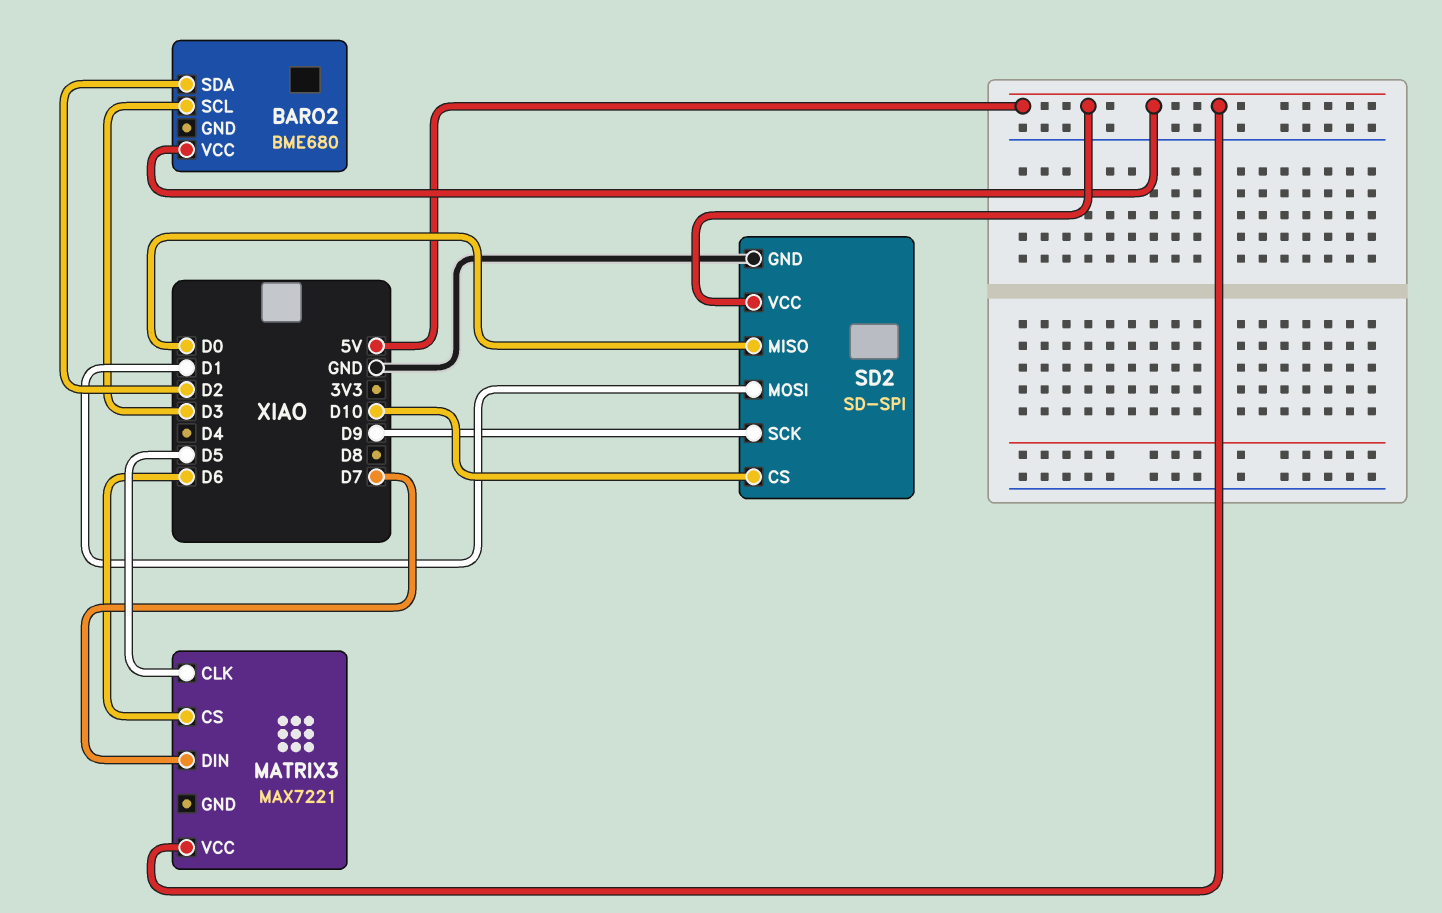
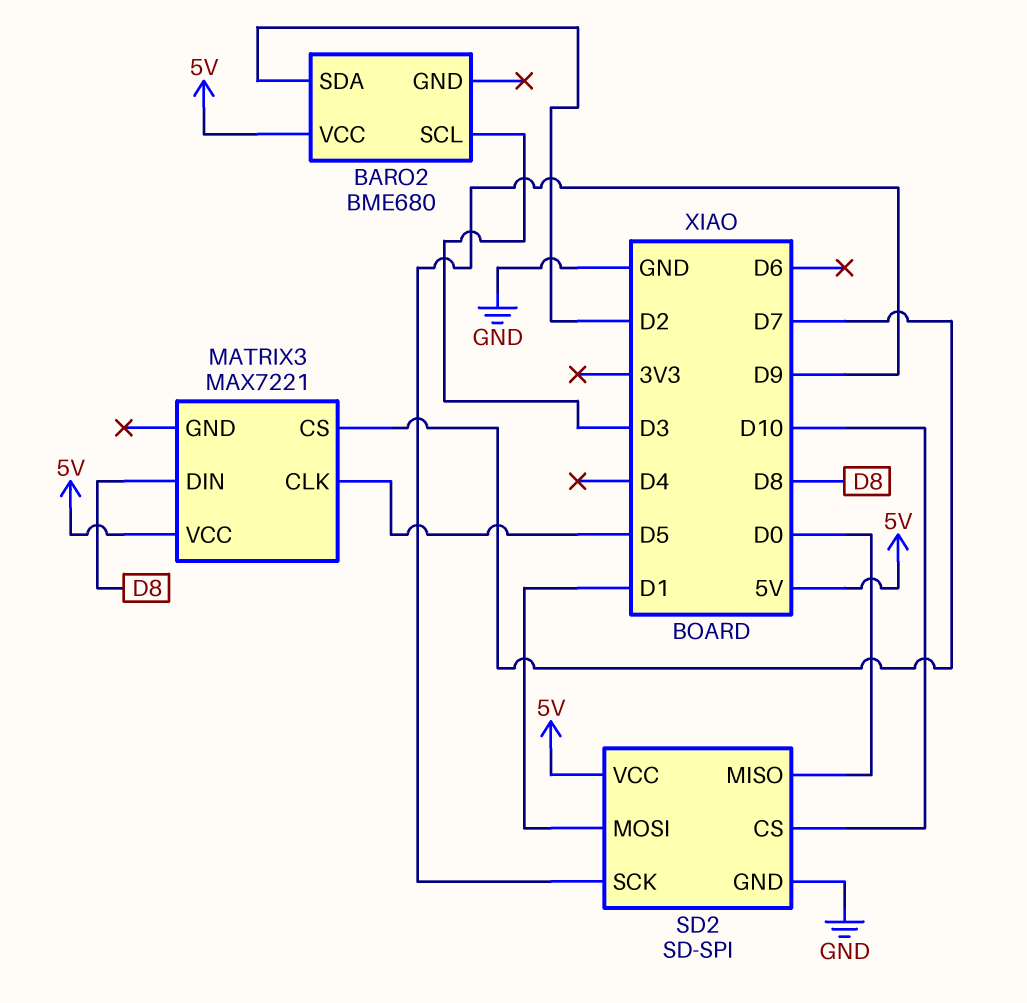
MATRIX3 pin CS: D6 -> D7
MATRIX3 pin DIN: D7 -> D8

